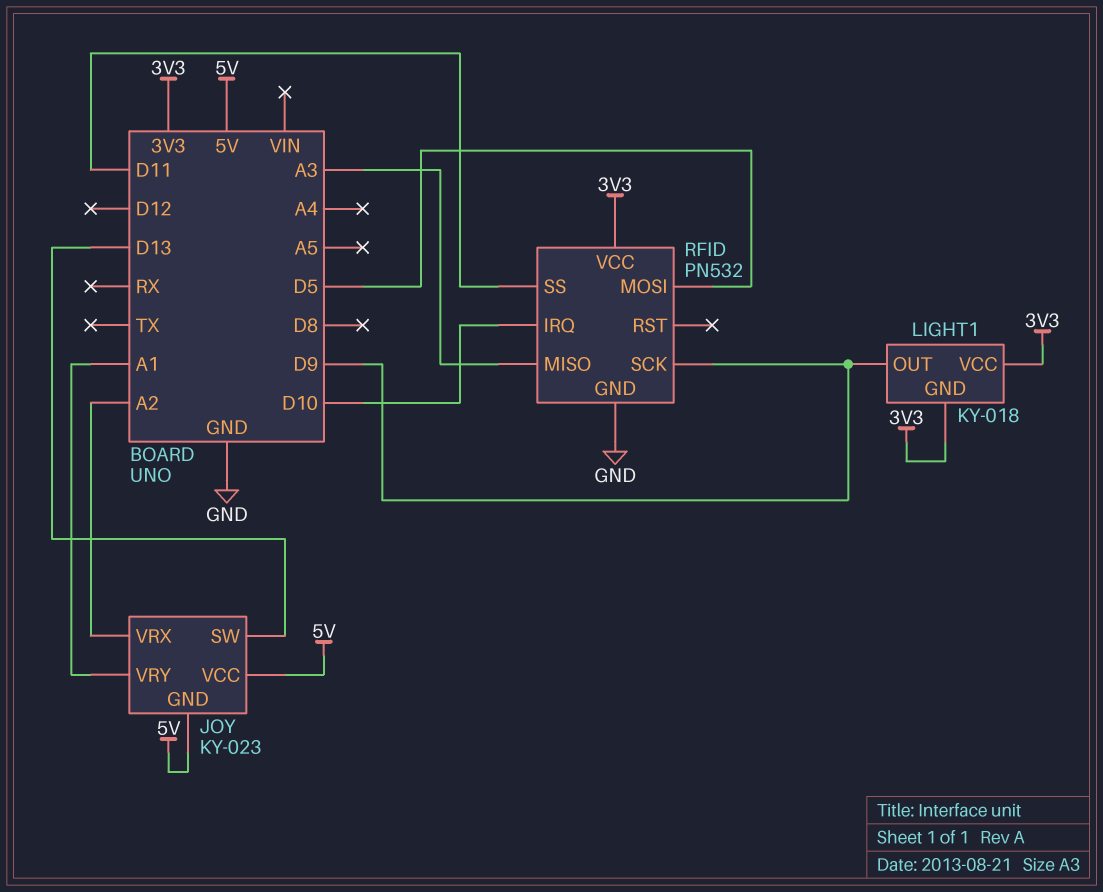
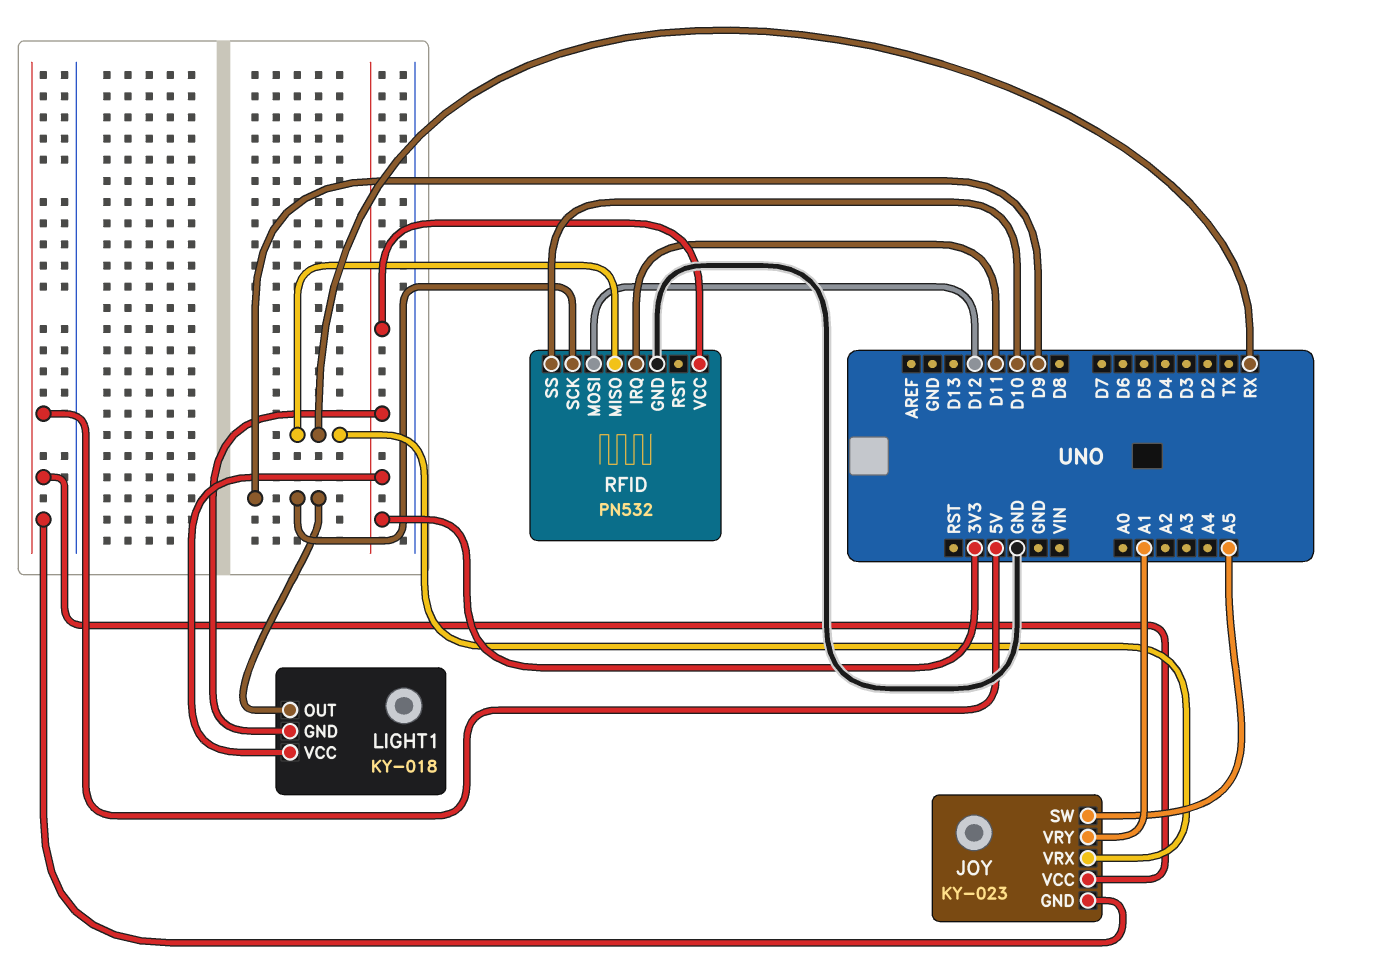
JOY pin SW: D13 -> A5
JOY pin VRX: A2 -> RX
RFID pin IRQ: D10 -> D11
RFID pin MISO: A3 -> RX
RFID pin MOSI: D5 -> D12
RFID pin SS: D11 -> D10

